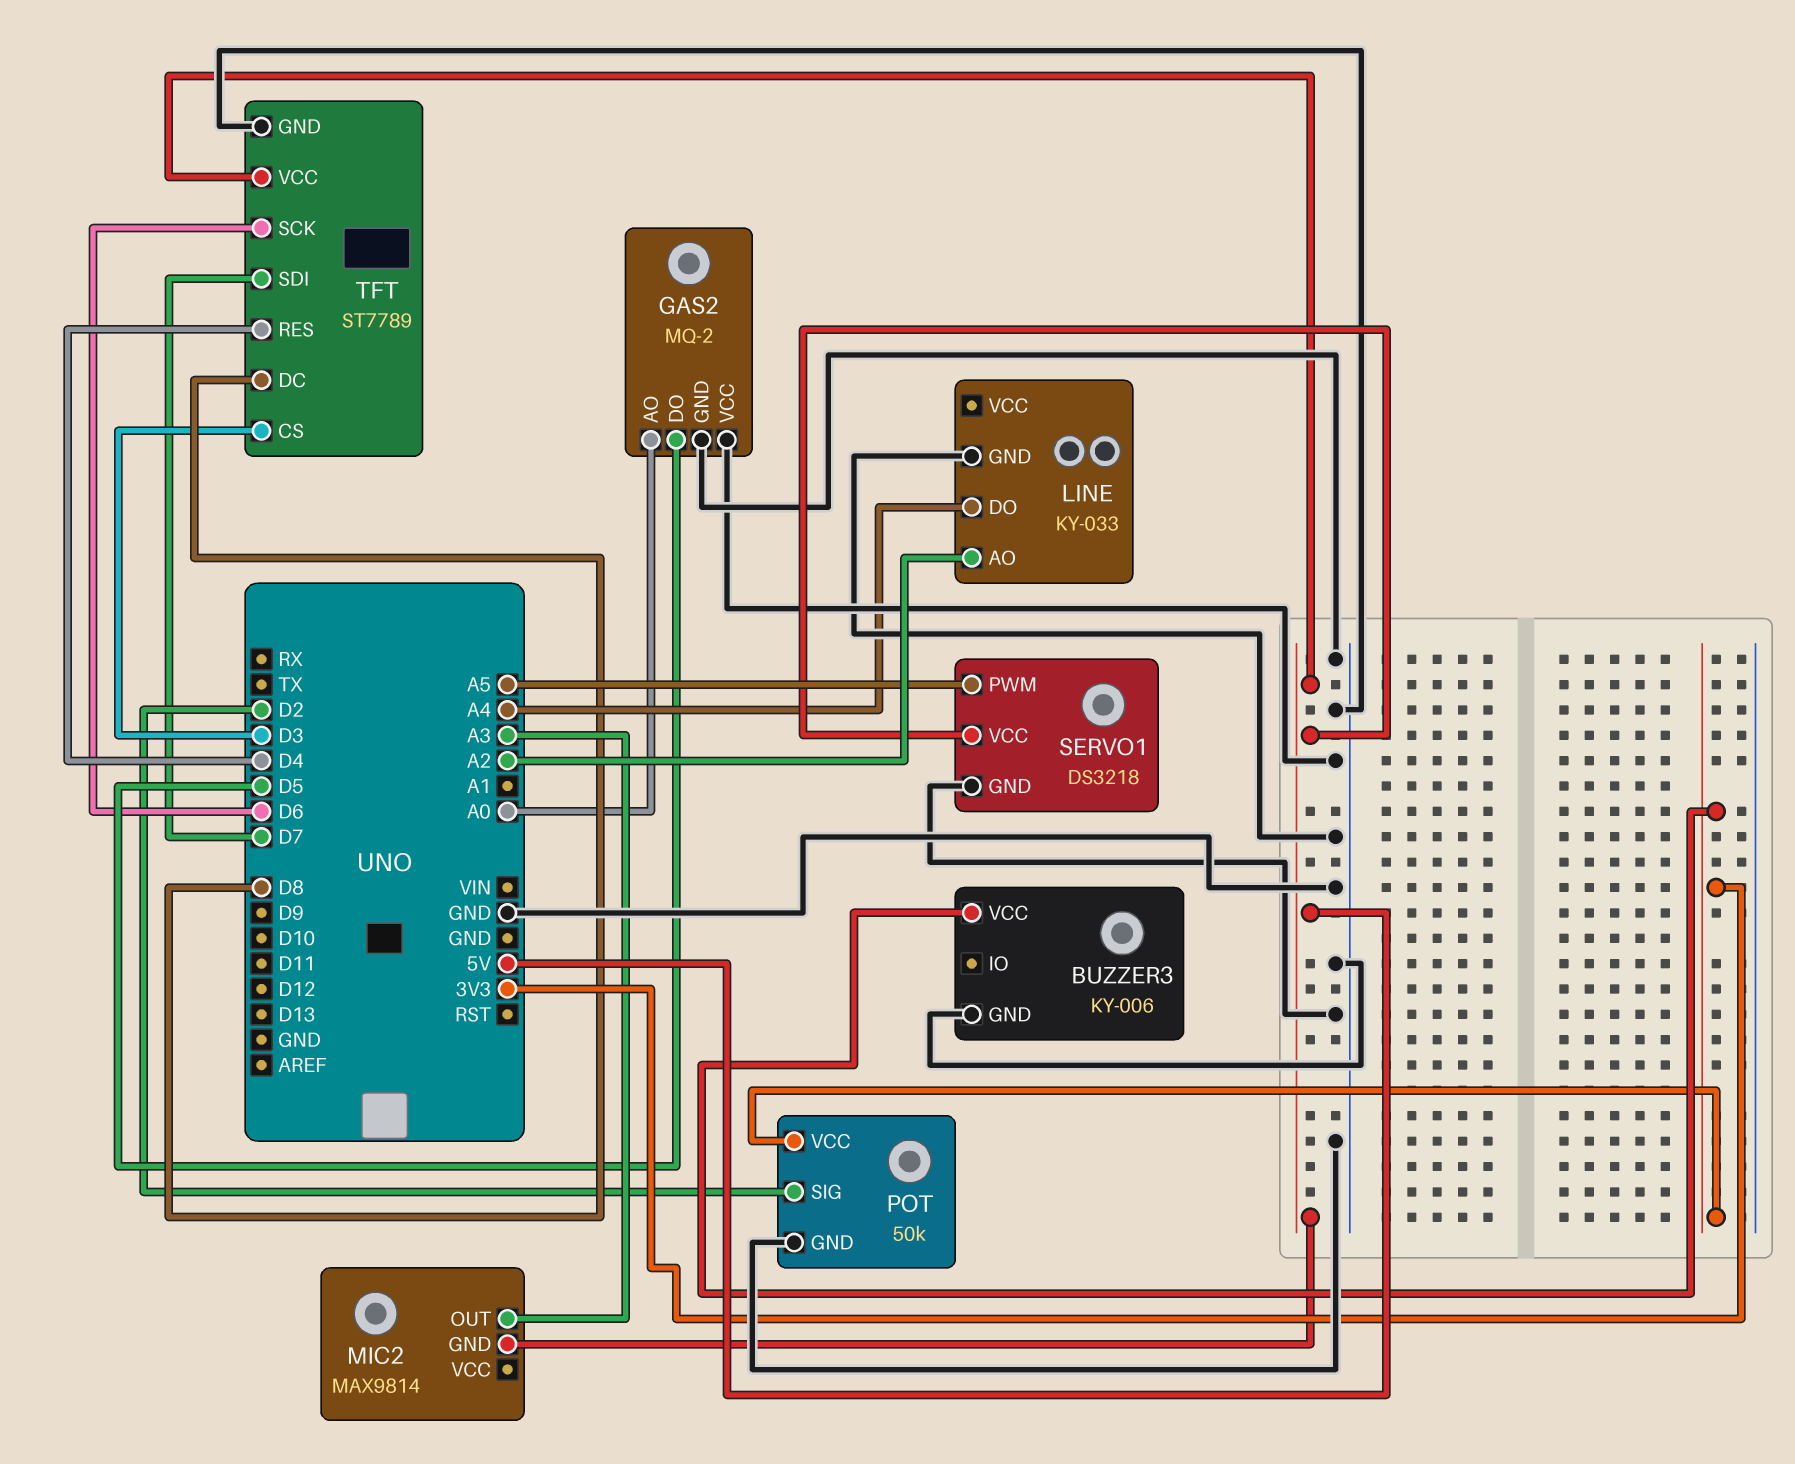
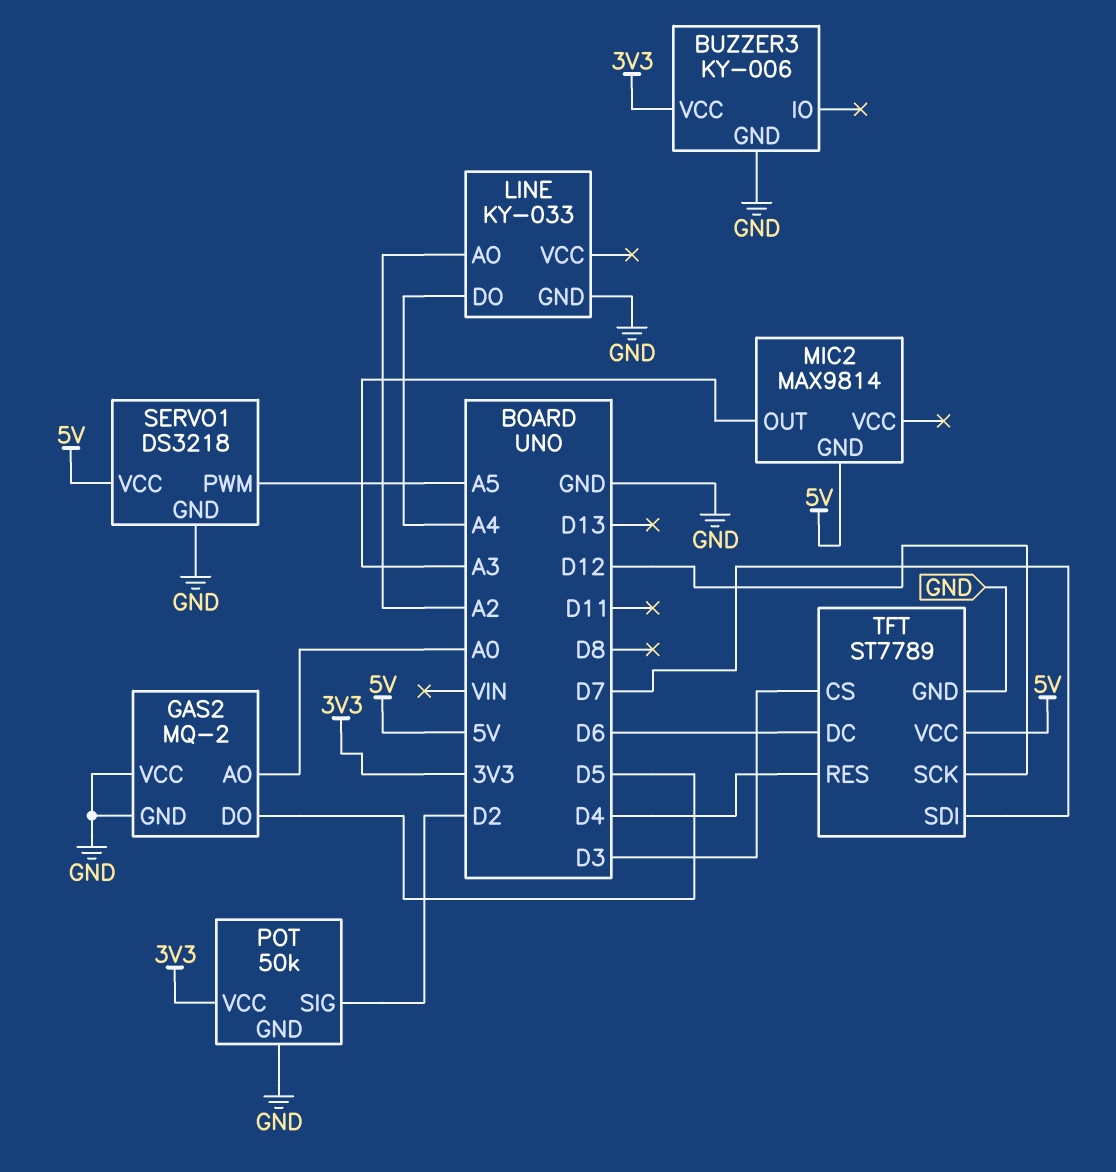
TFT pin DC: D8 -> D6
TFT pin SCK: D6 -> D12

